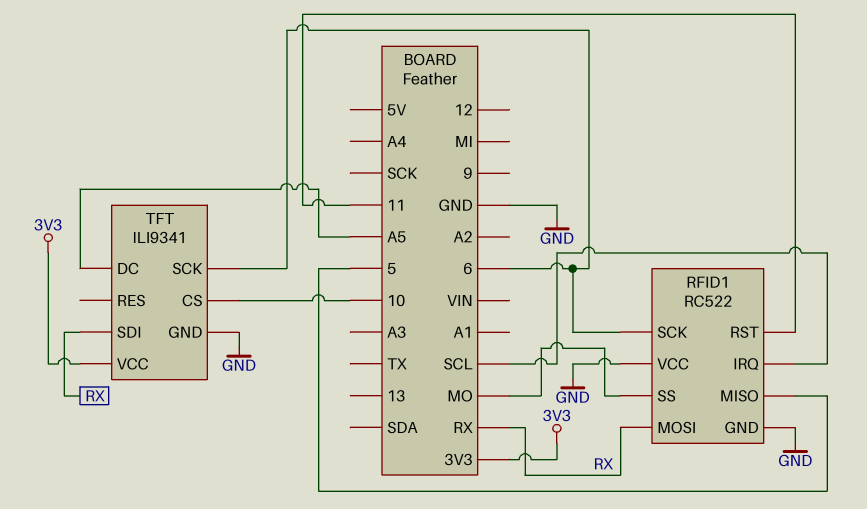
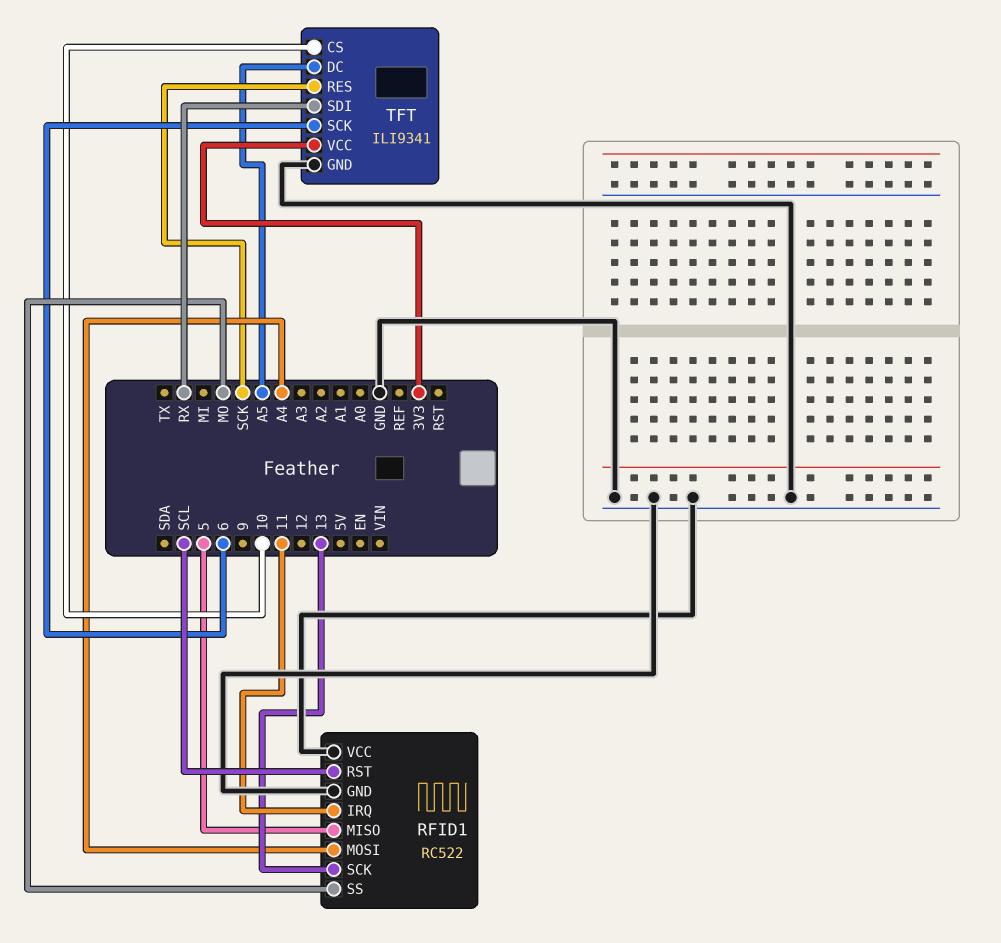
RFID1 pin IRQ: SCL -> 11
RFID1 pin MOSI: RX -> A4
RFID1 pin RST: 11 -> SCL
RFID1 pin SCK: 6 -> 13
TFT pin RES: none -> SCK

